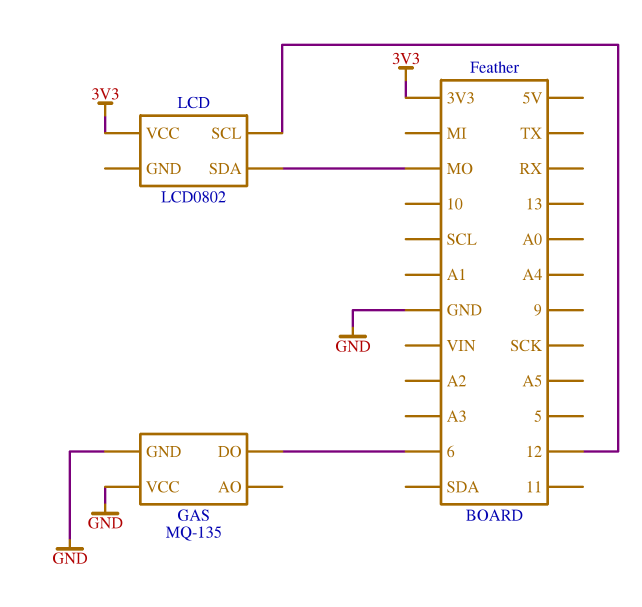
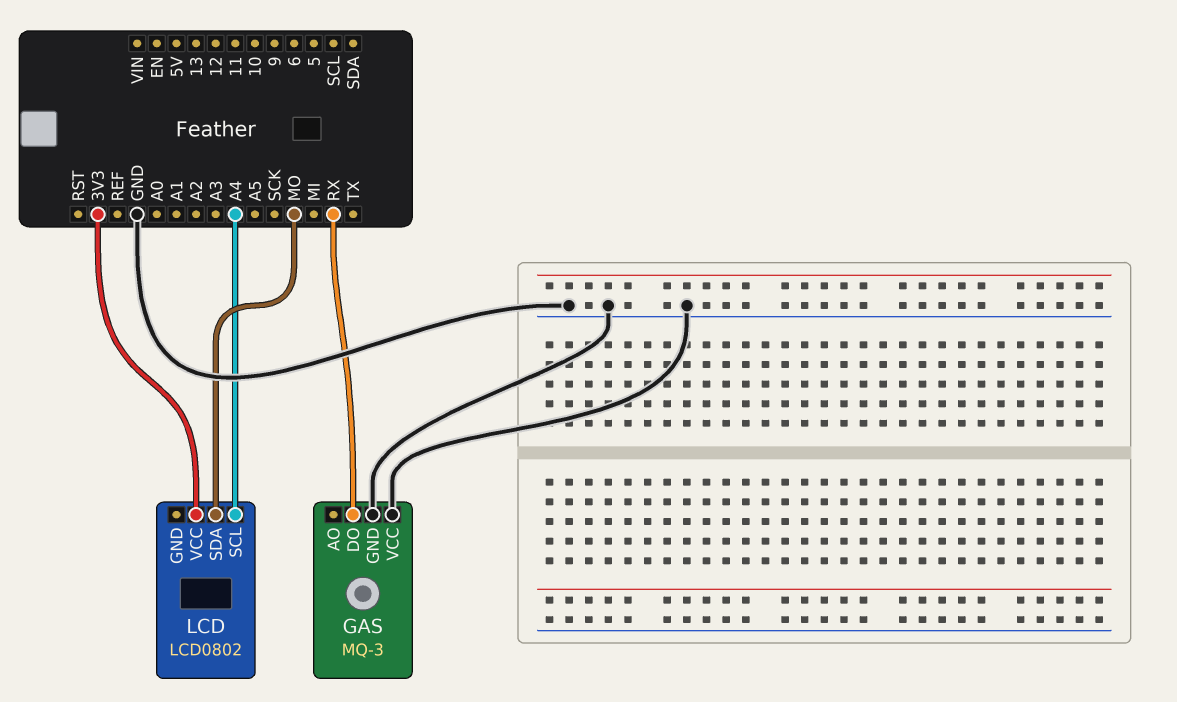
GAS: MQ-135 -> MQ-3
GAS pin DO: 6 -> RX
LCD pin SCL: 12 -> A4

